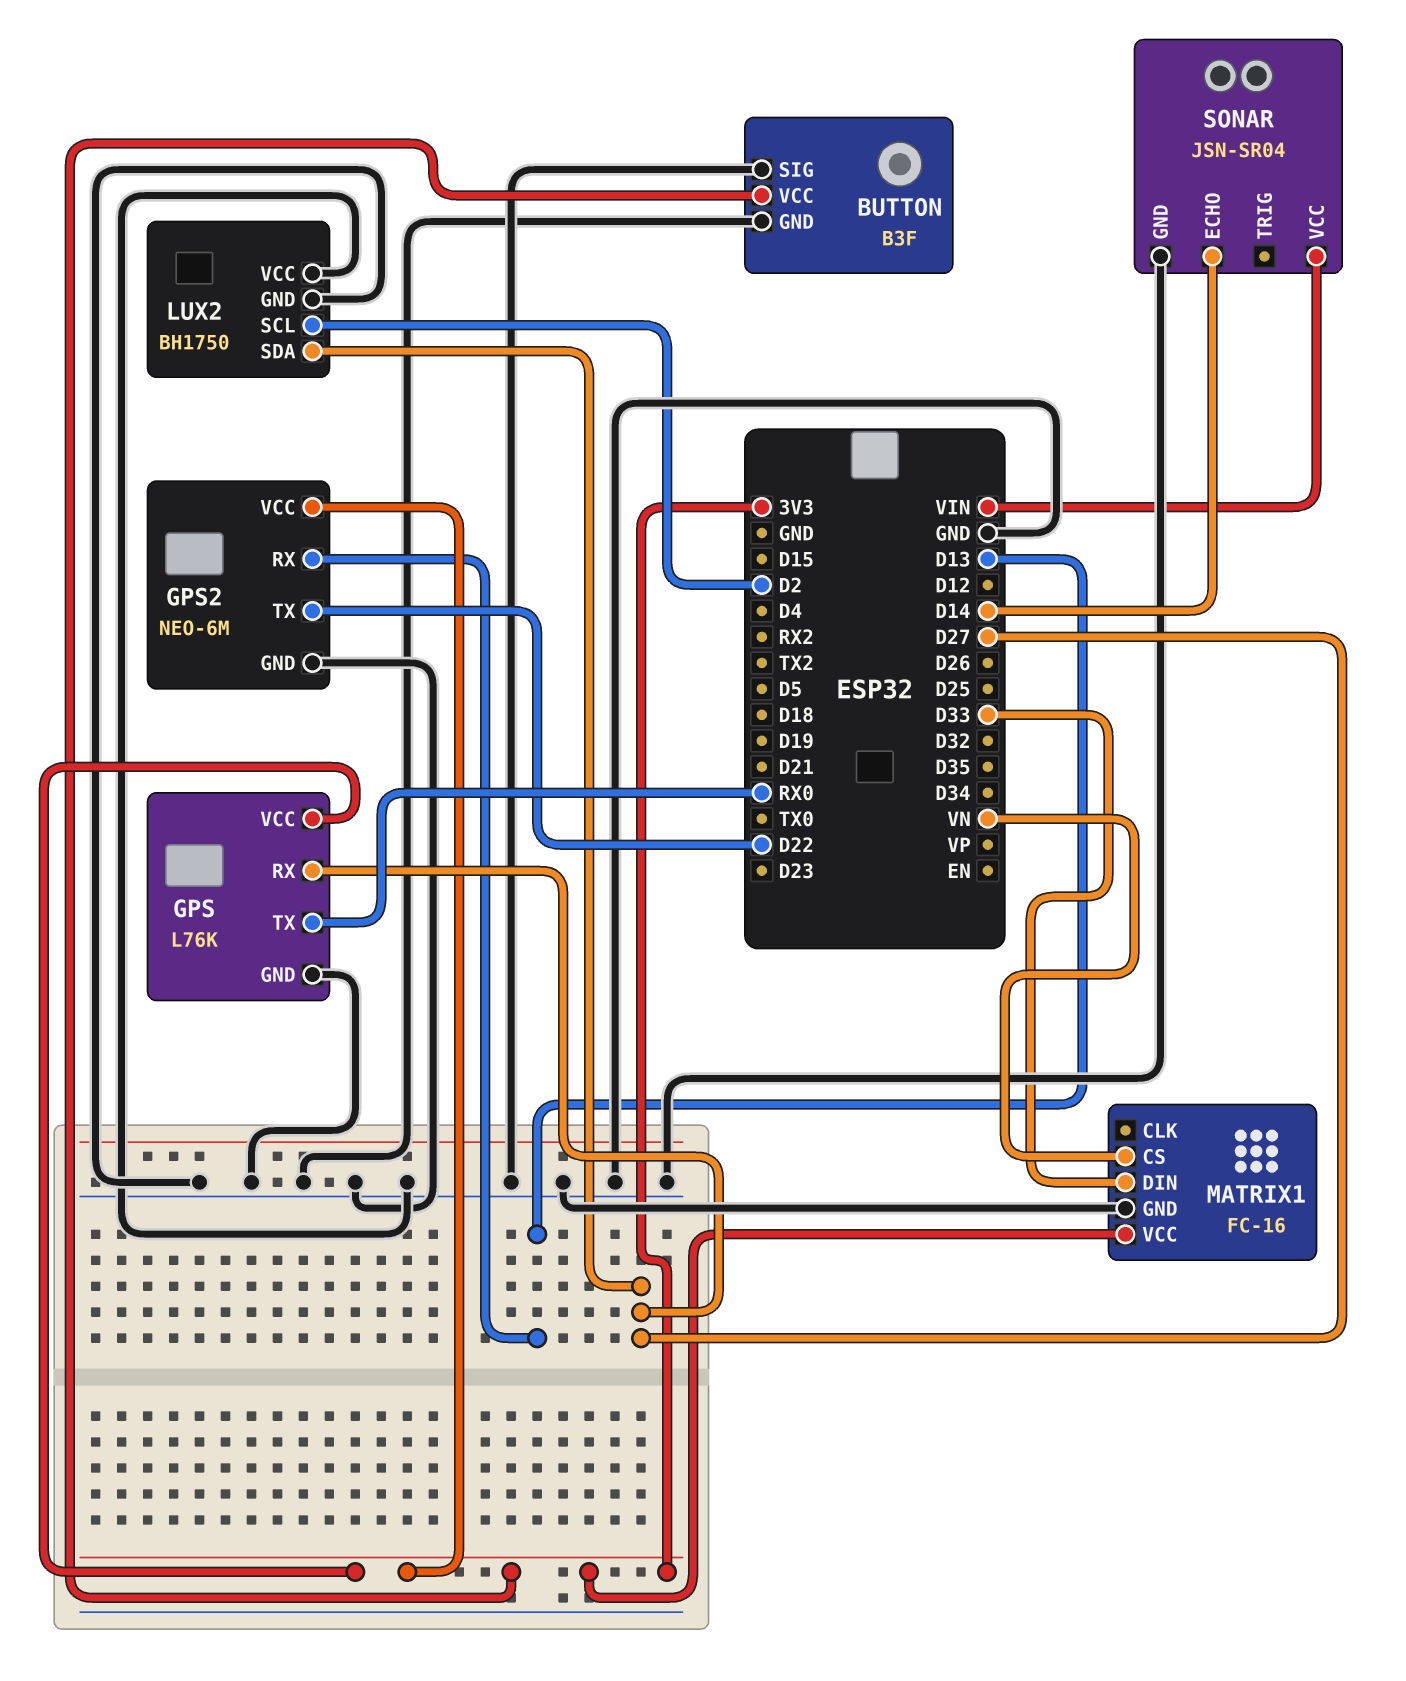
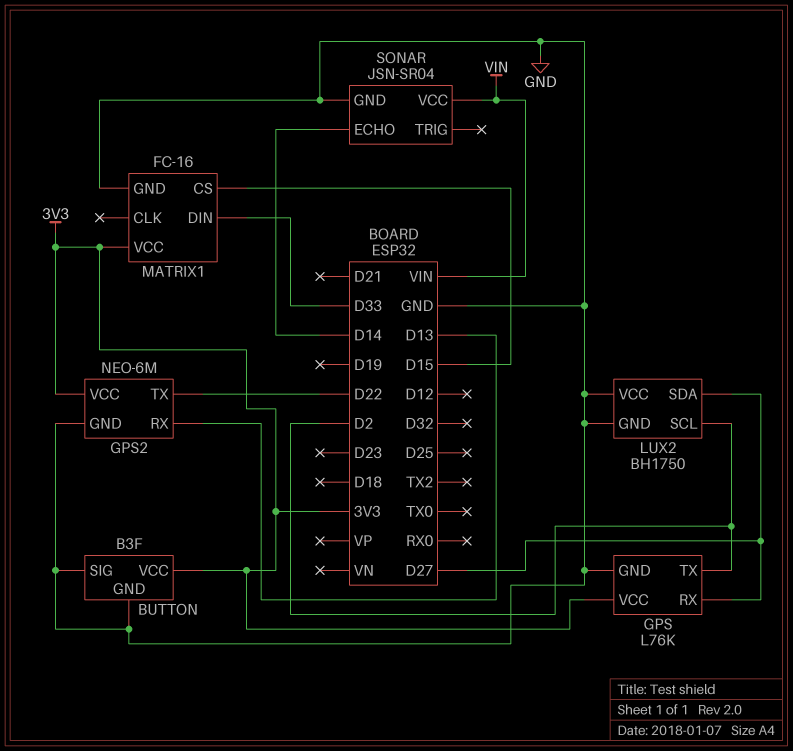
GPS pin TX: RX0 -> D2
MATRIX1 pin CS: VN -> D15

